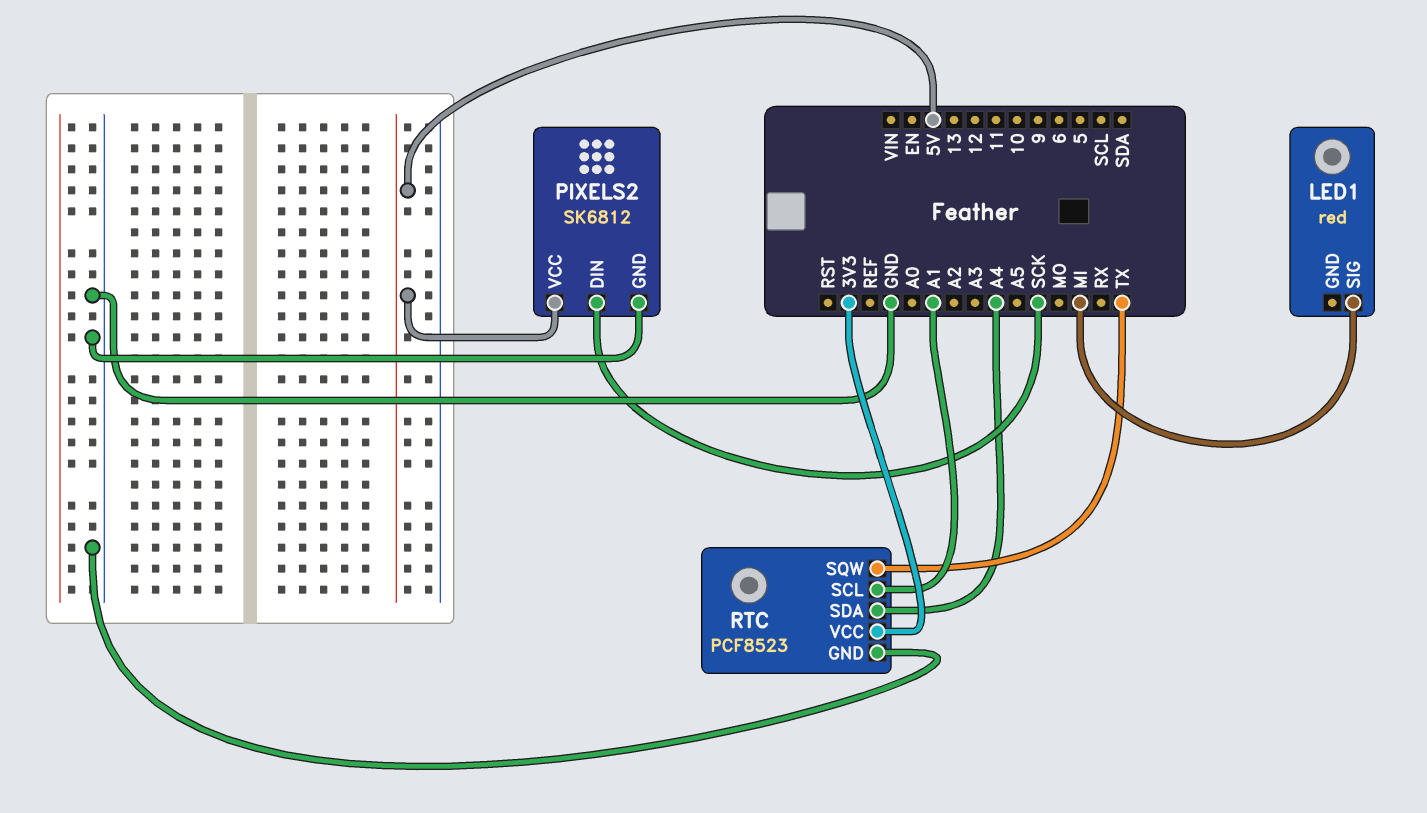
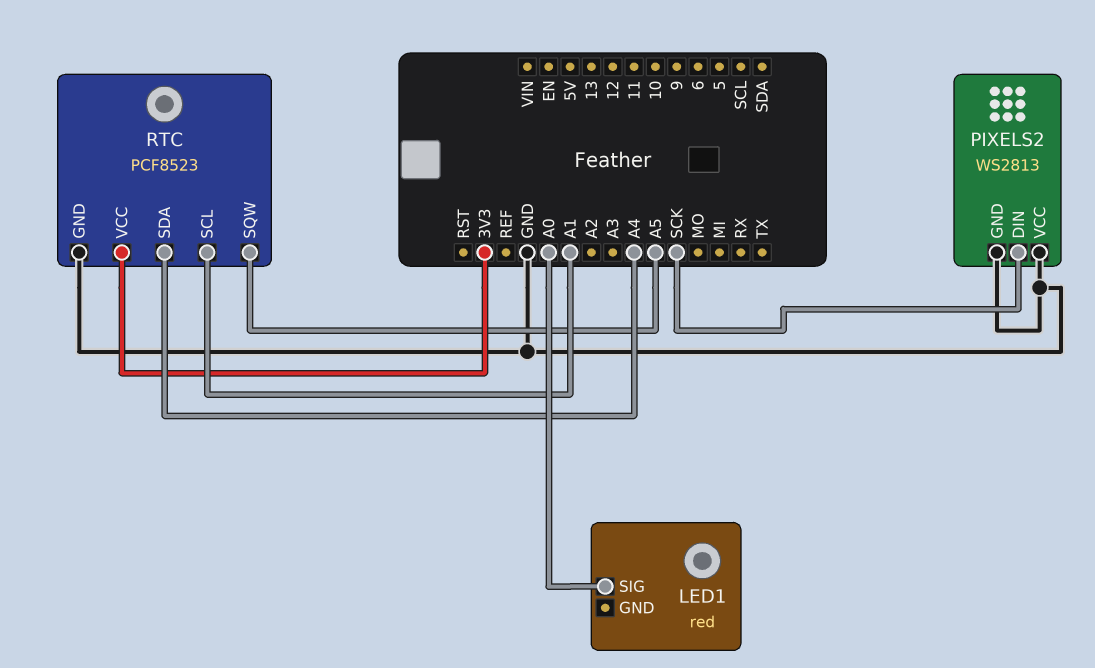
LED1 pin SIG: MI -> A0
PIXELS2: SK6812 -> WS2813
PIXELS2 pin VCC: 5V -> GND
RTC pin SQW: TX -> A5

